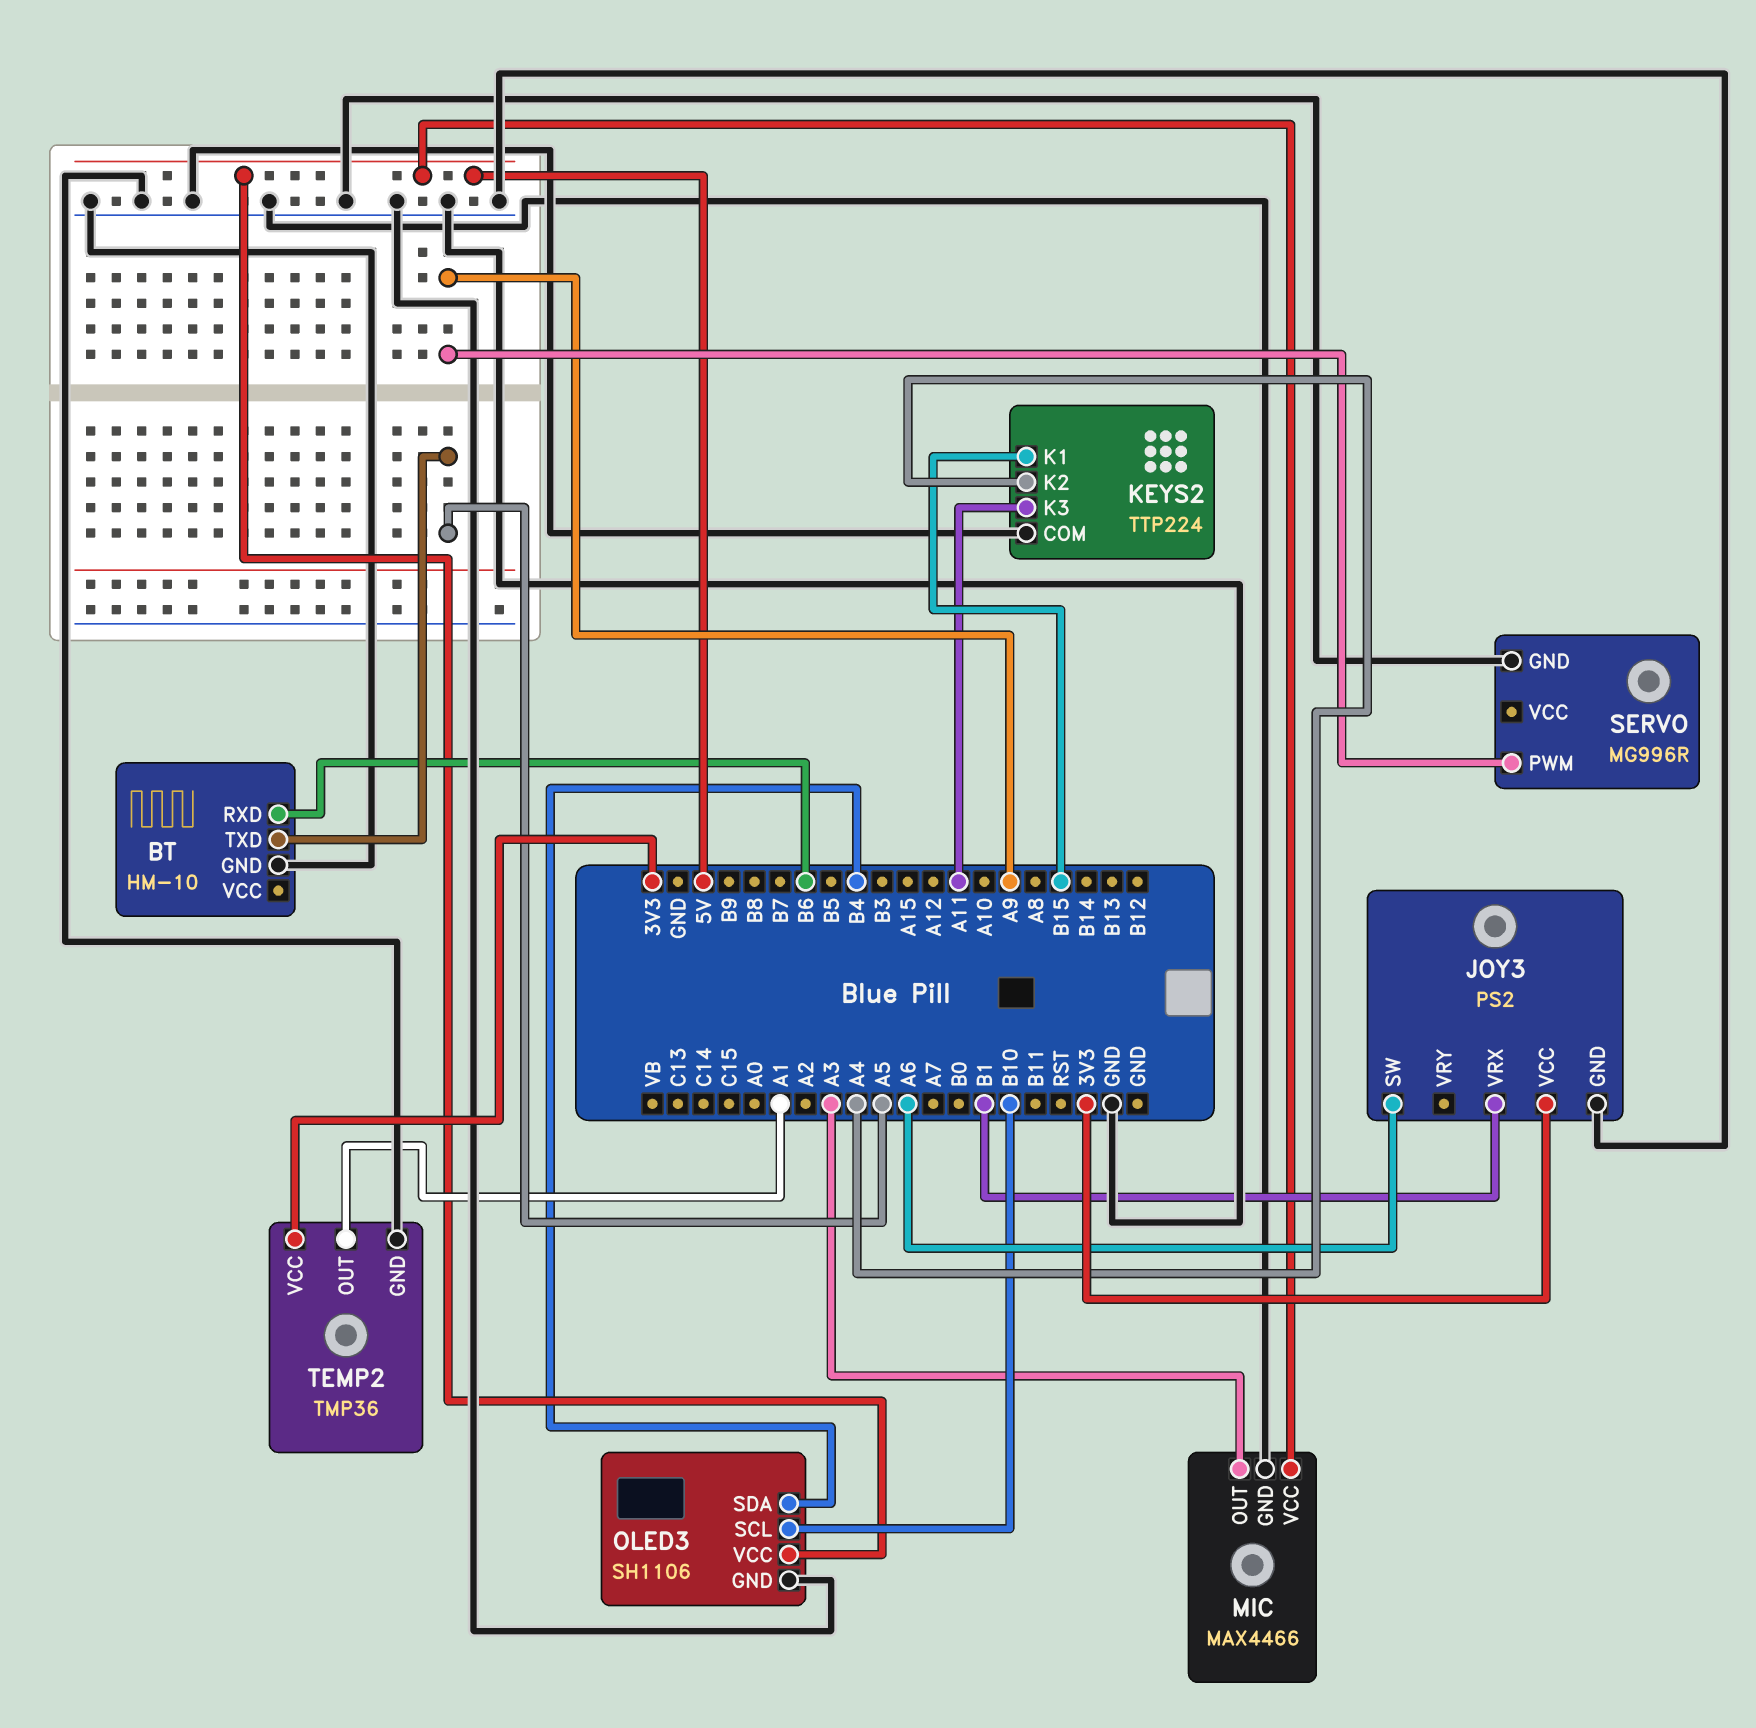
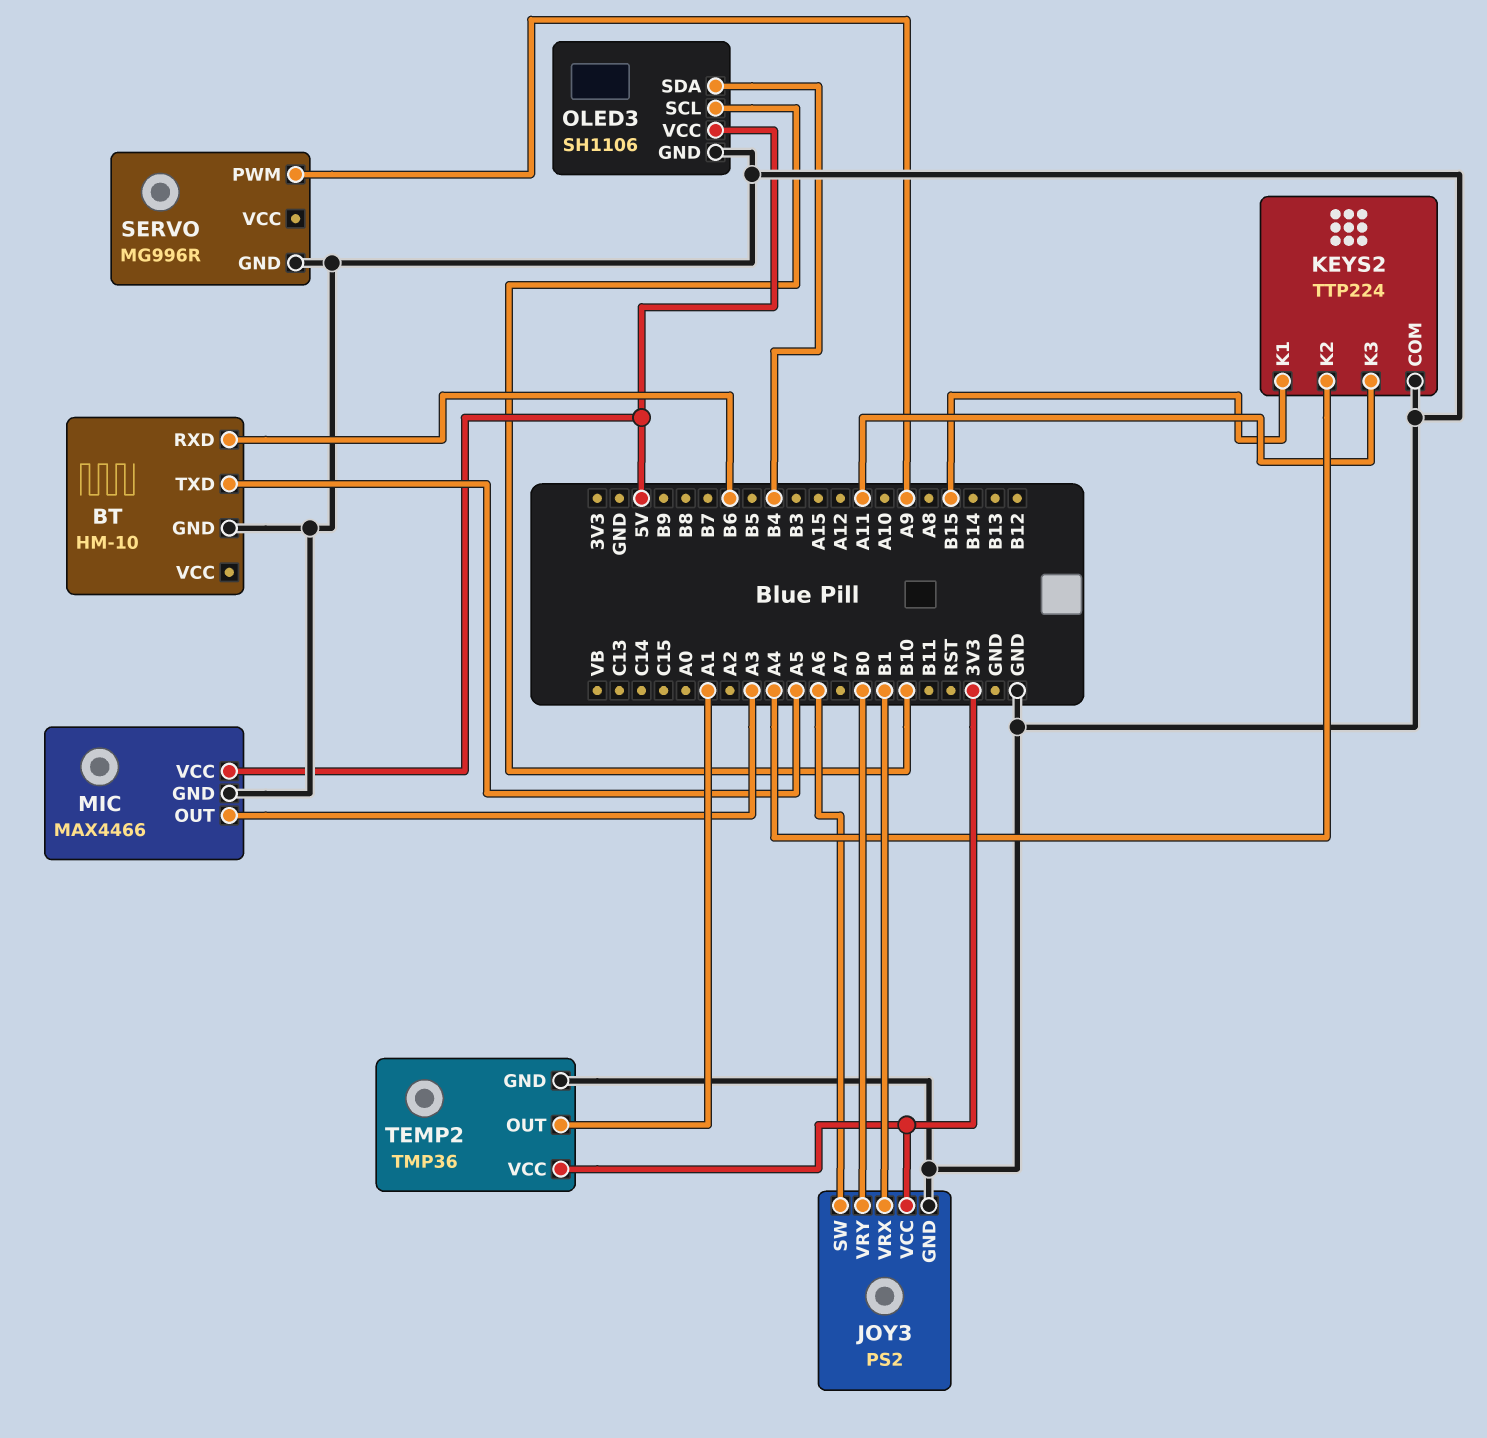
JOY3 pin VRY: none -> B0

